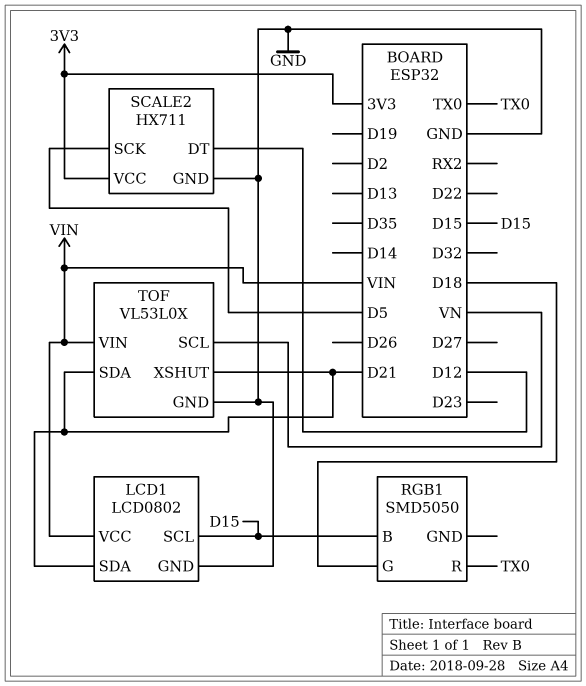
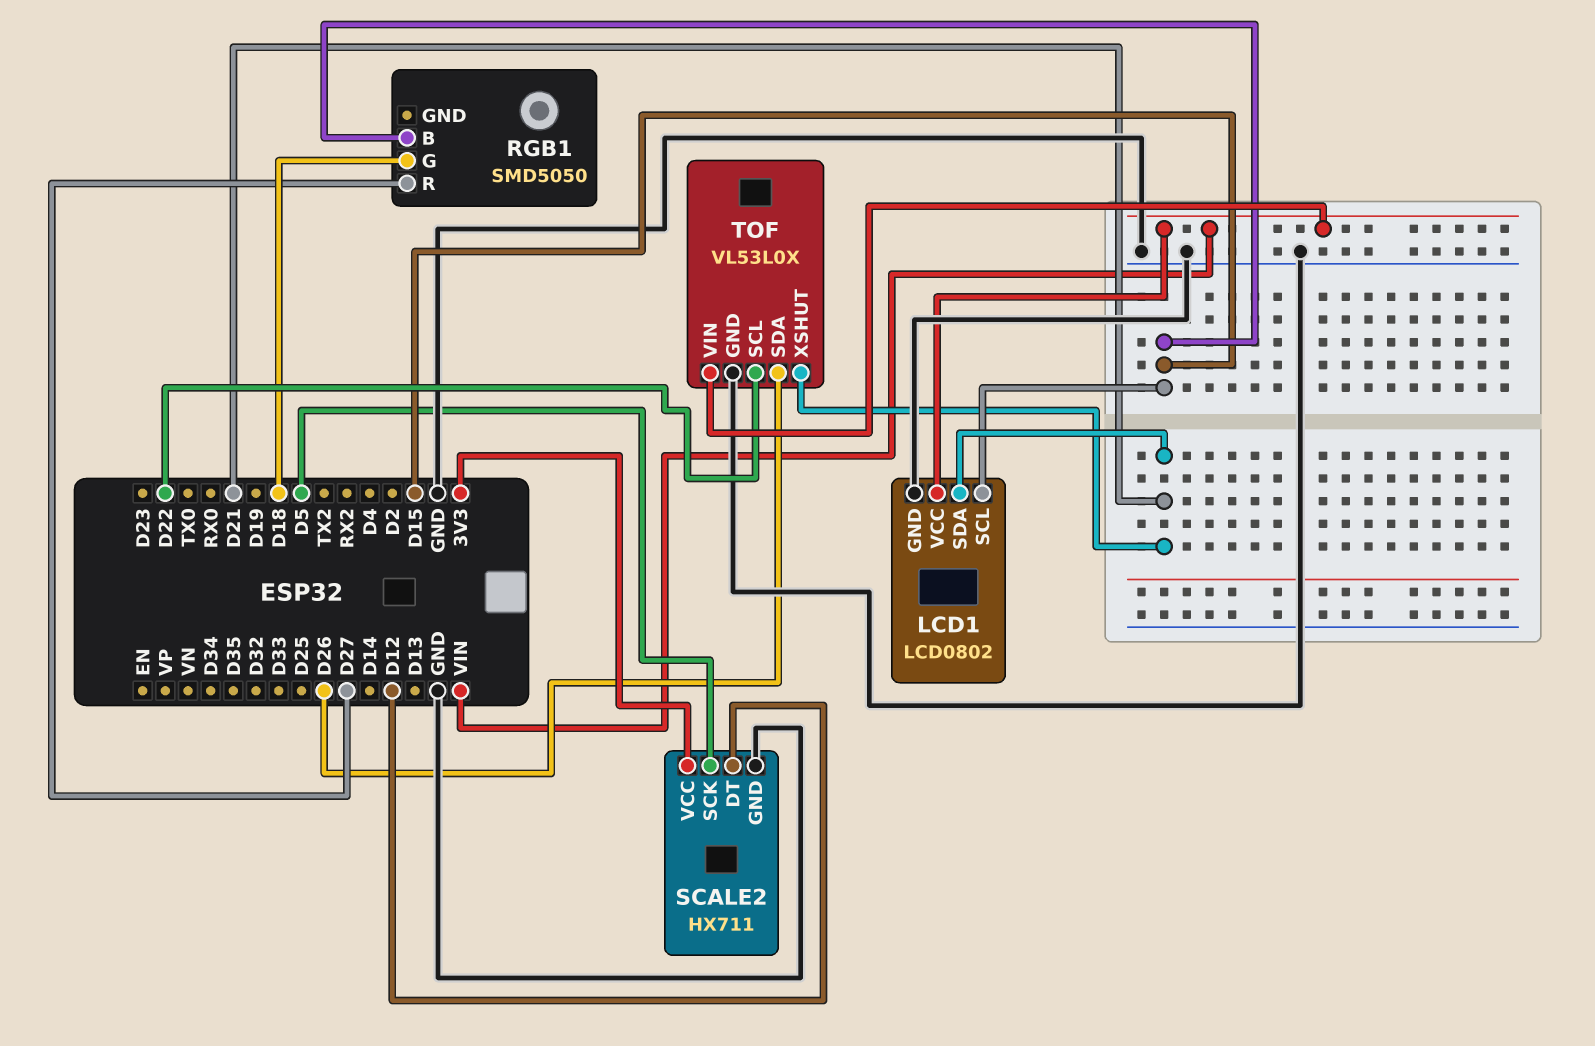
RGB1 pin R: TX0 -> D27
TOF pin SCL: VN -> D22
TOF pin SDA: D21 -> D26

